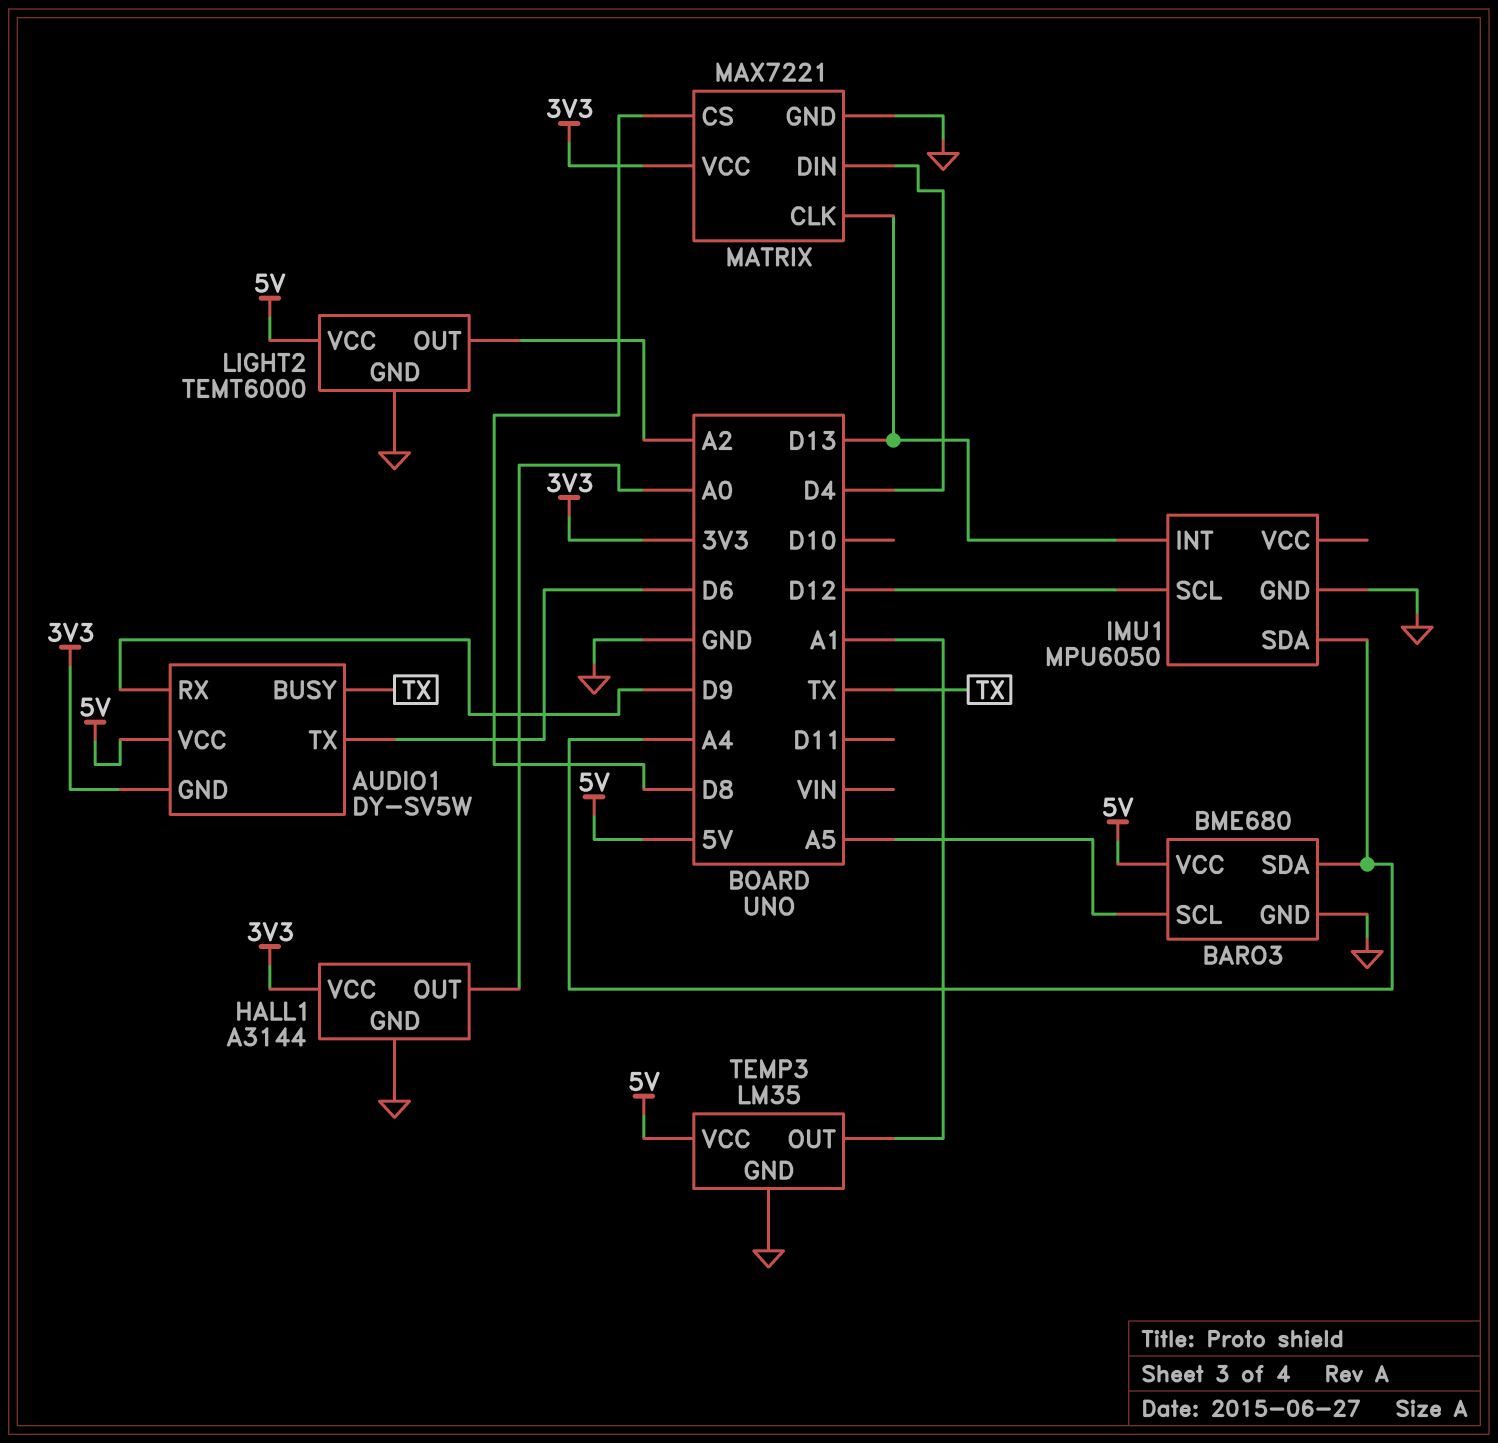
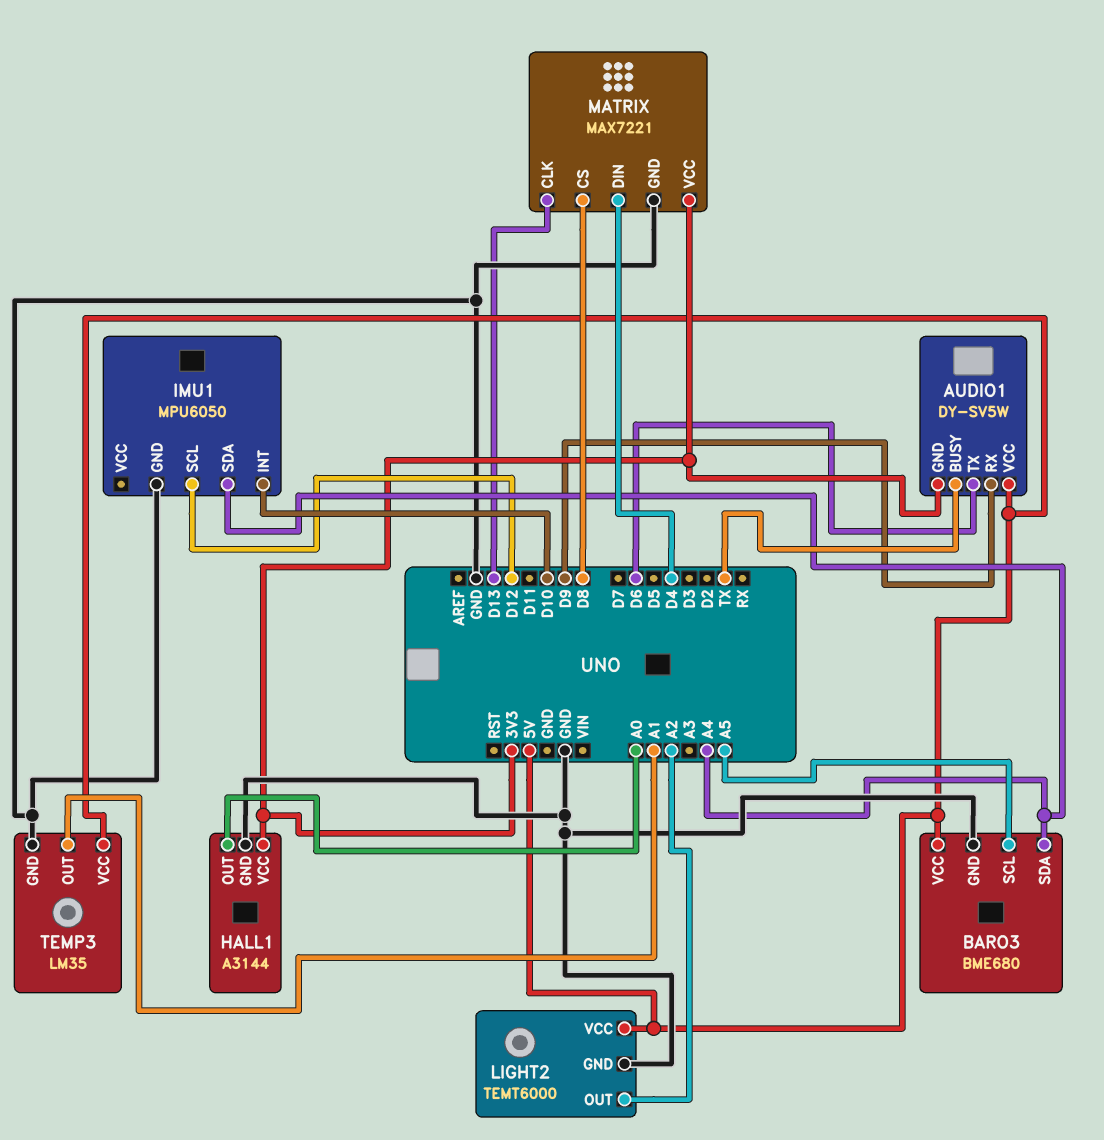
IMU1 pin INT: D13 -> D10

